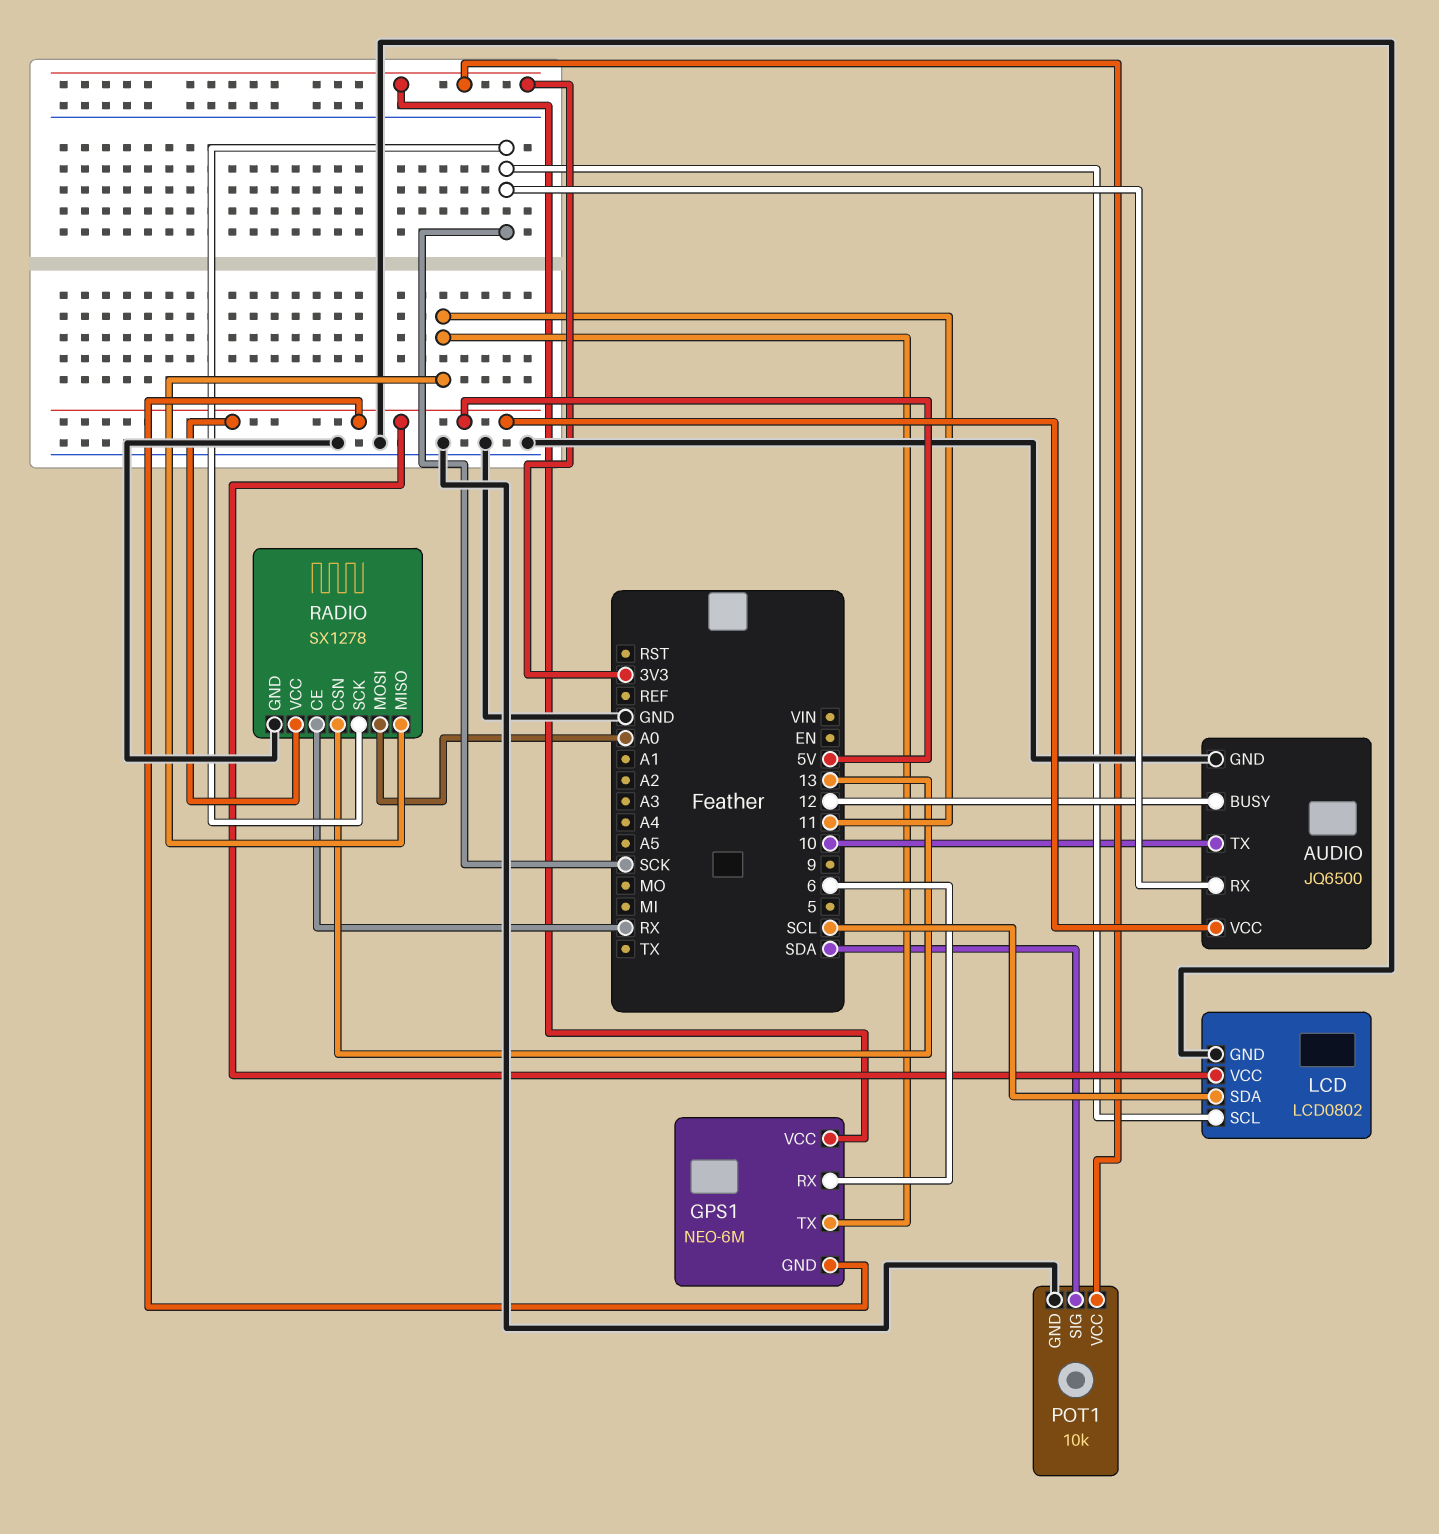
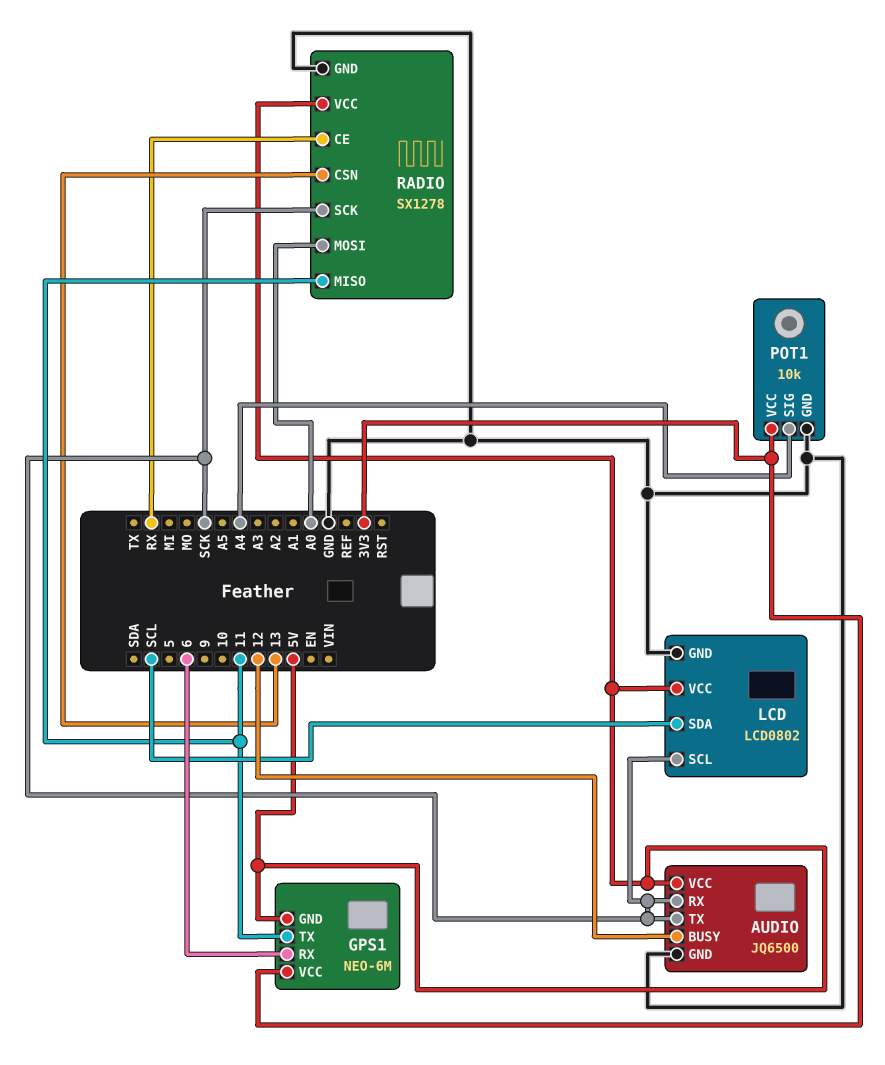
AUDIO pin TX: 10 -> SCK
POT1 pin SIG: SDA -> A4

